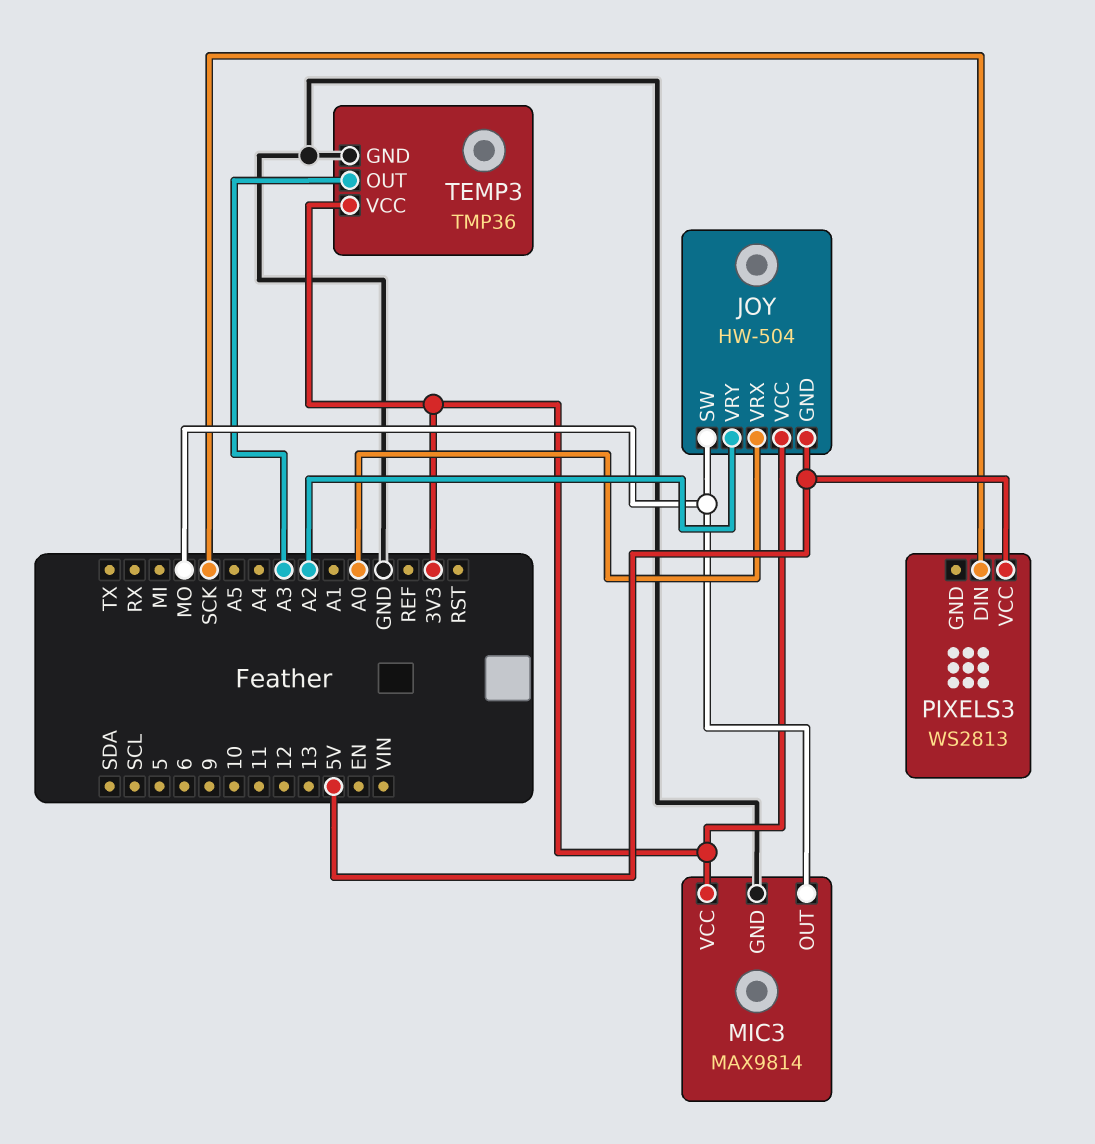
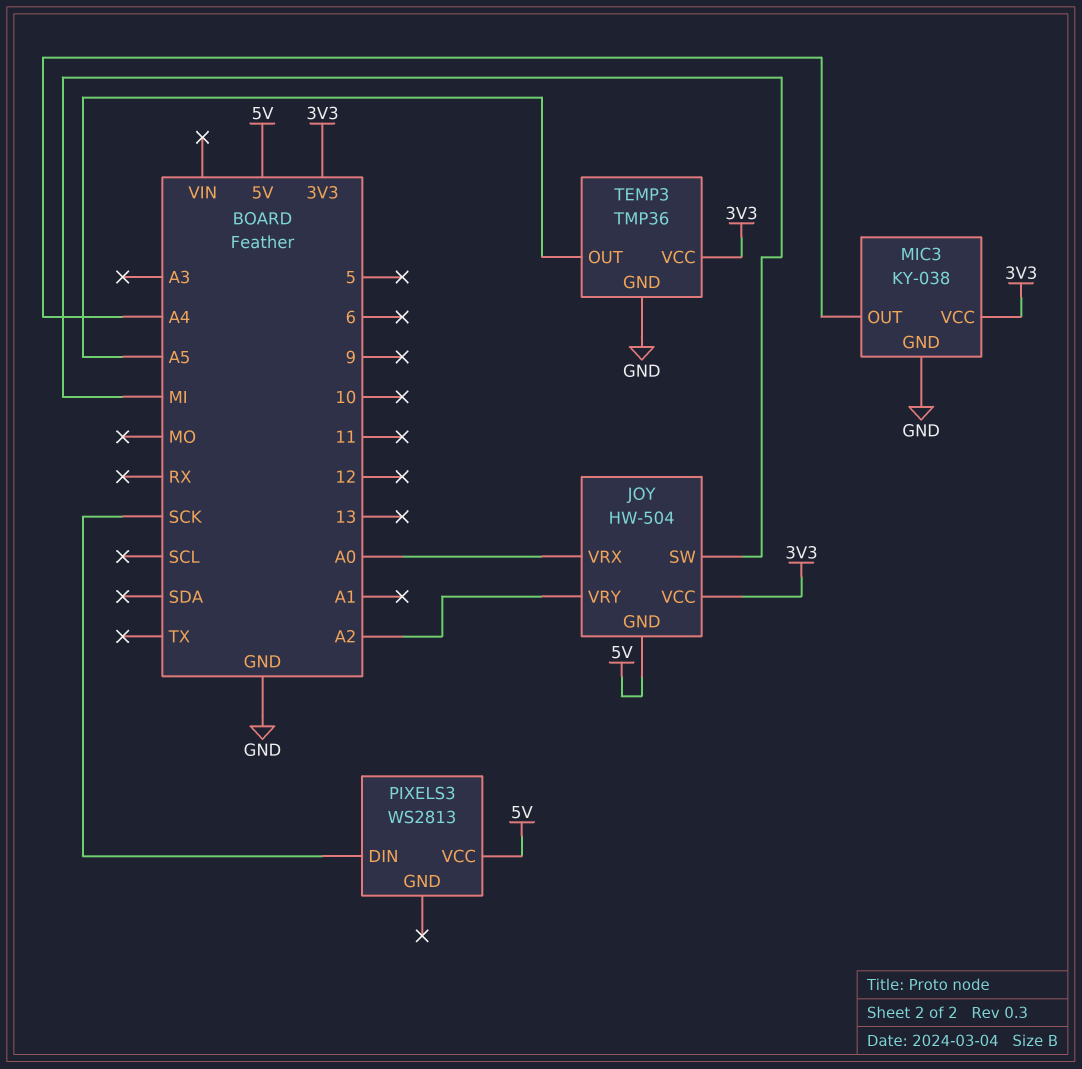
JOY pin SW: MO -> MI
MIC3: MAX9814 -> KY-038
MIC3 pin OUT: MO -> A4
TEMP3 pin OUT: A3 -> A5

